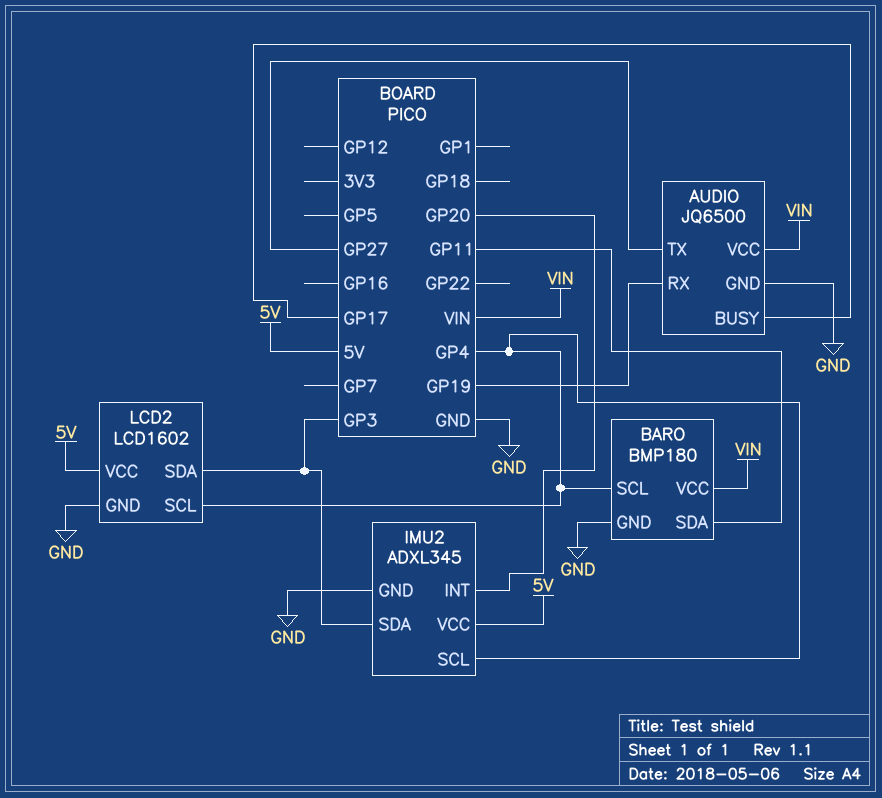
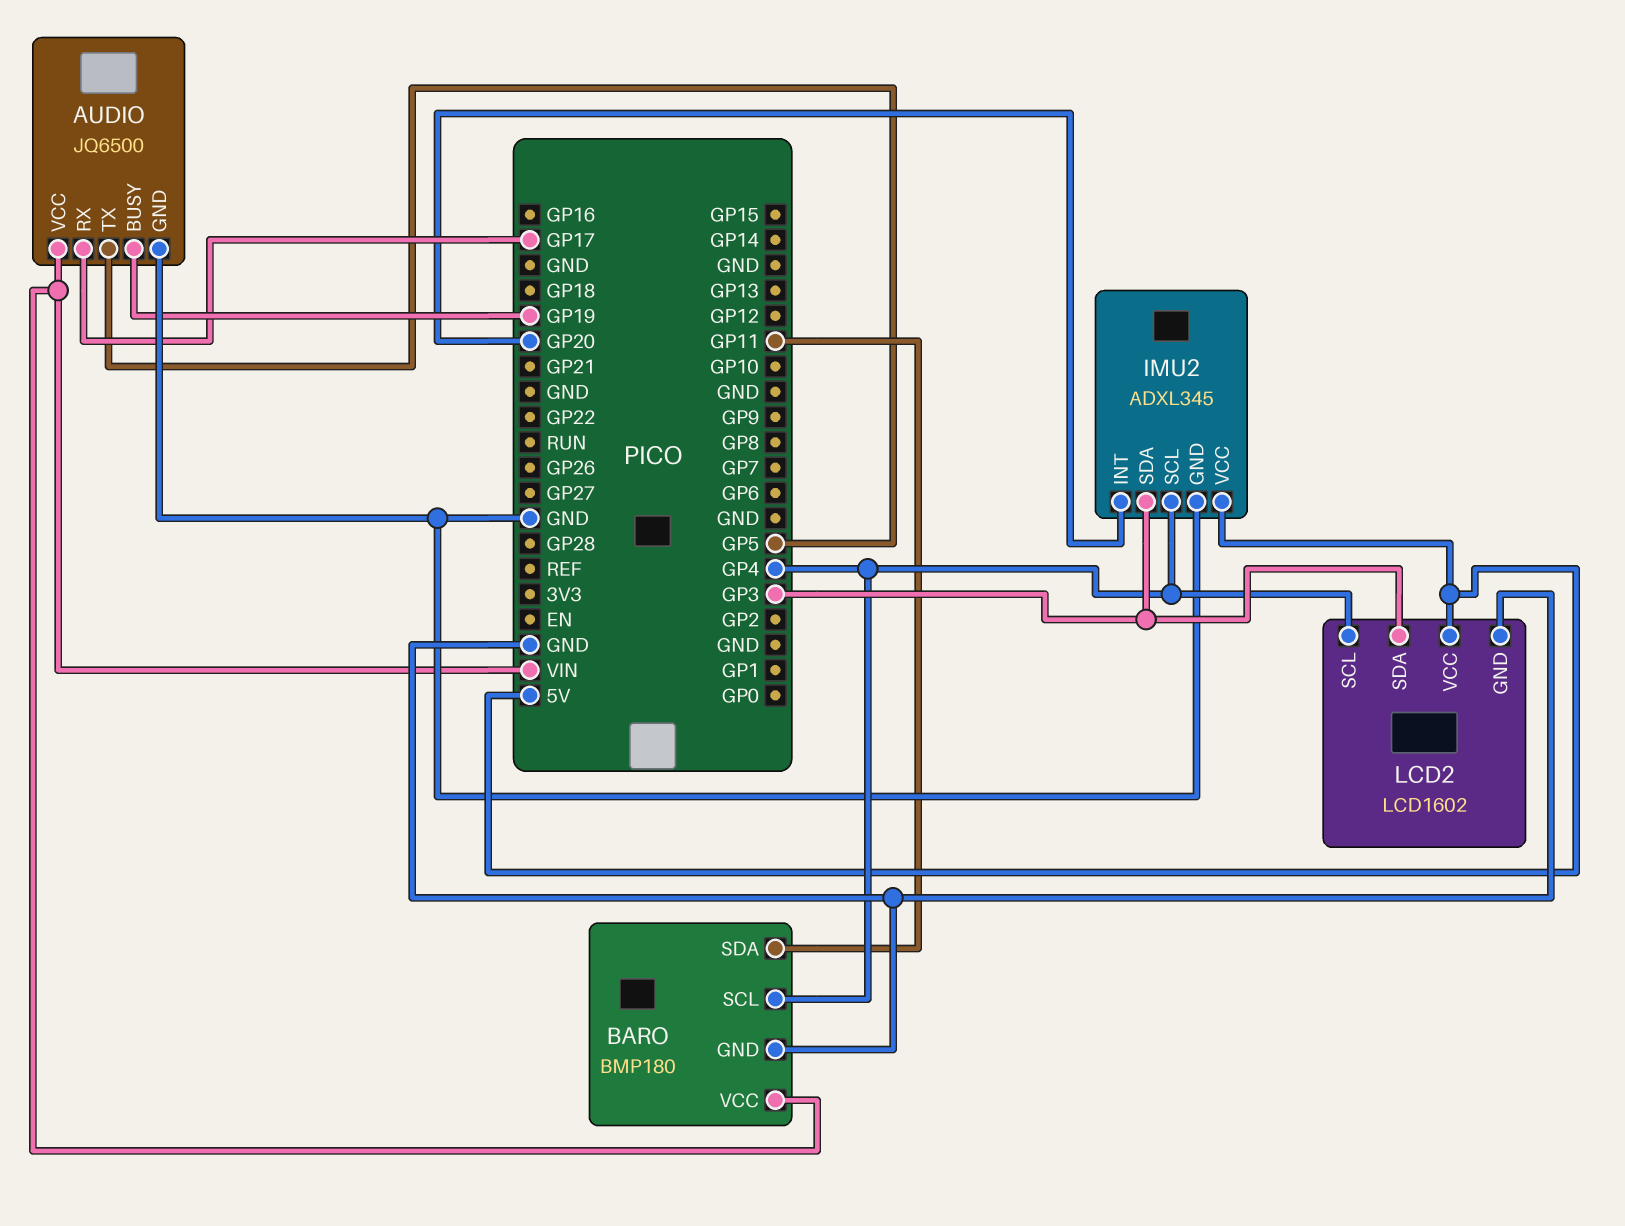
AUDIO pin BUSY: GP17 -> GP19
AUDIO pin RX: GP19 -> GP17
AUDIO pin TX: GP27 -> GP5

